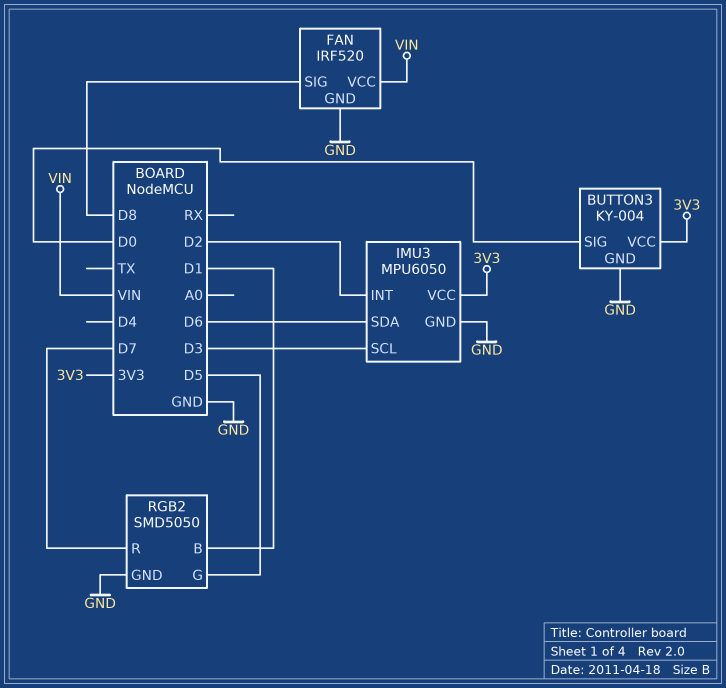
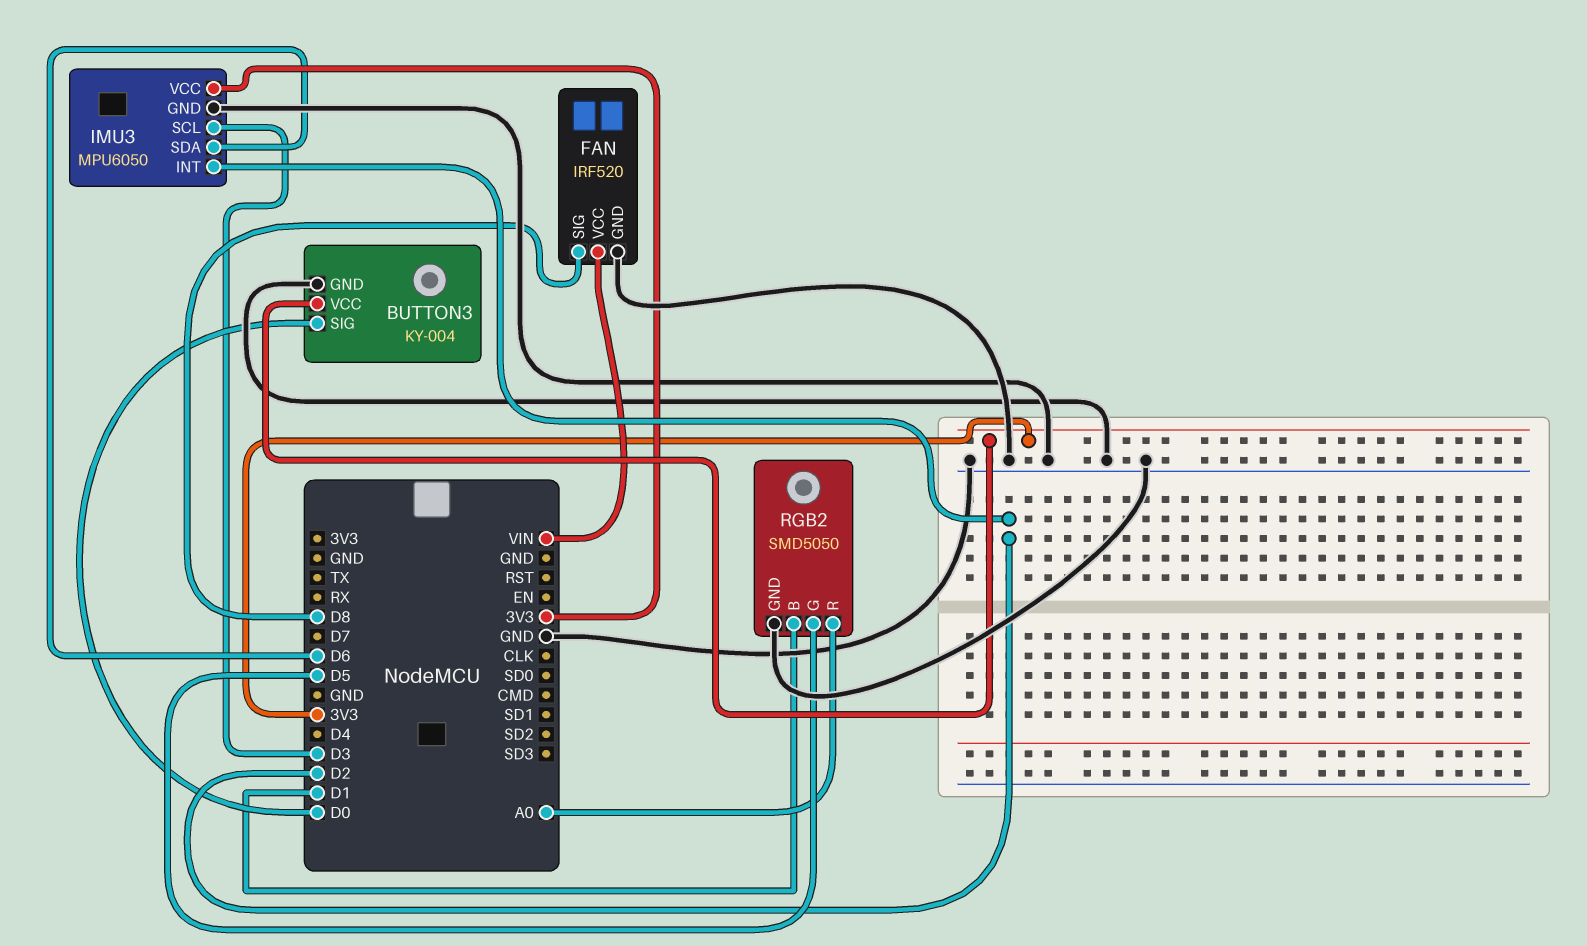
RGB2 pin R: D7 -> A0

